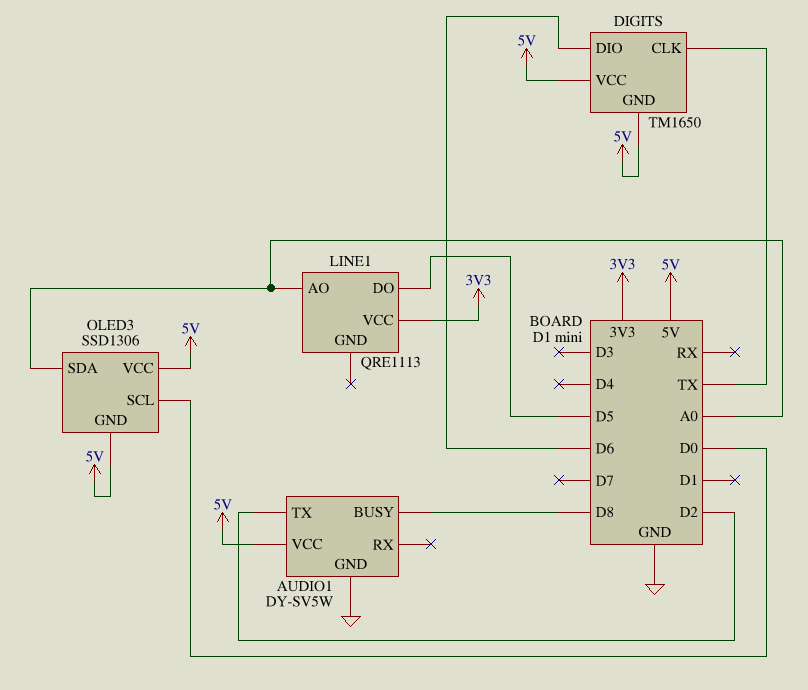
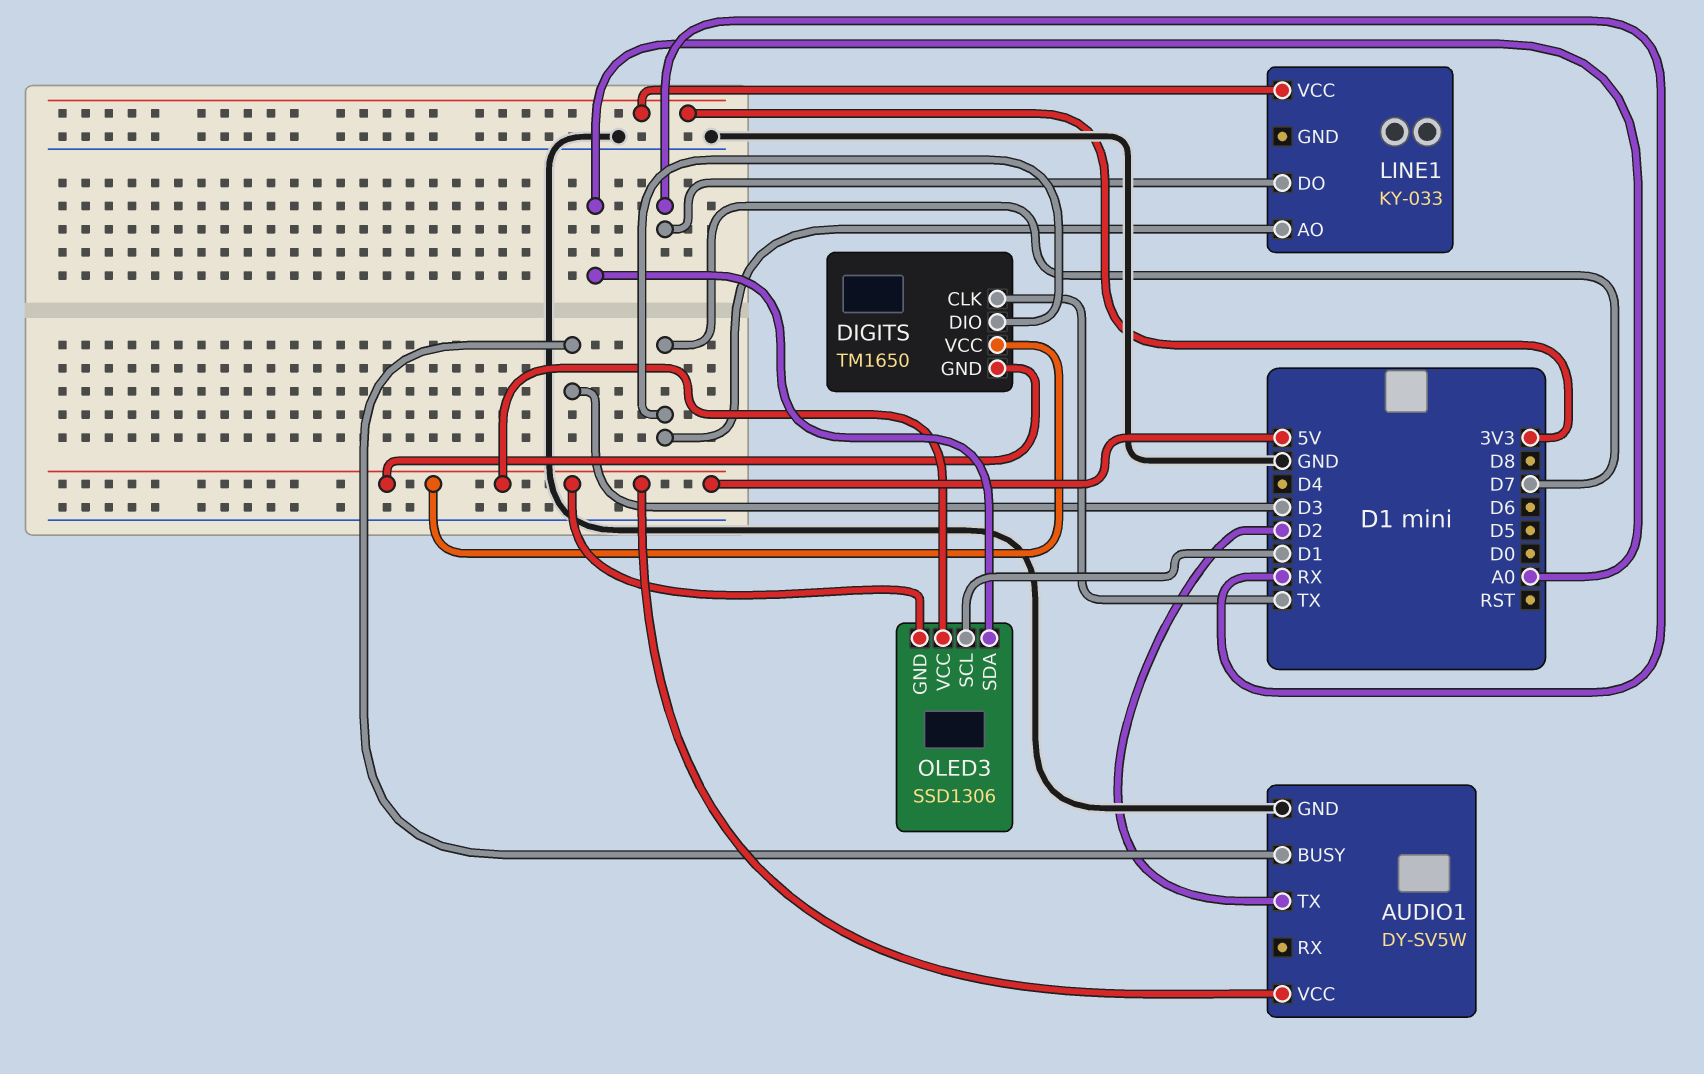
AUDIO1 pin BUSY: D8 -> D3
DIGITS pin DIO: D6 -> D7
LINE1: QRE1113 -> KY-033
LINE1 pin AO: A0 -> D7
LINE1 pin DO: D5 -> RX
OLED3 pin SCL: D0 -> D1

